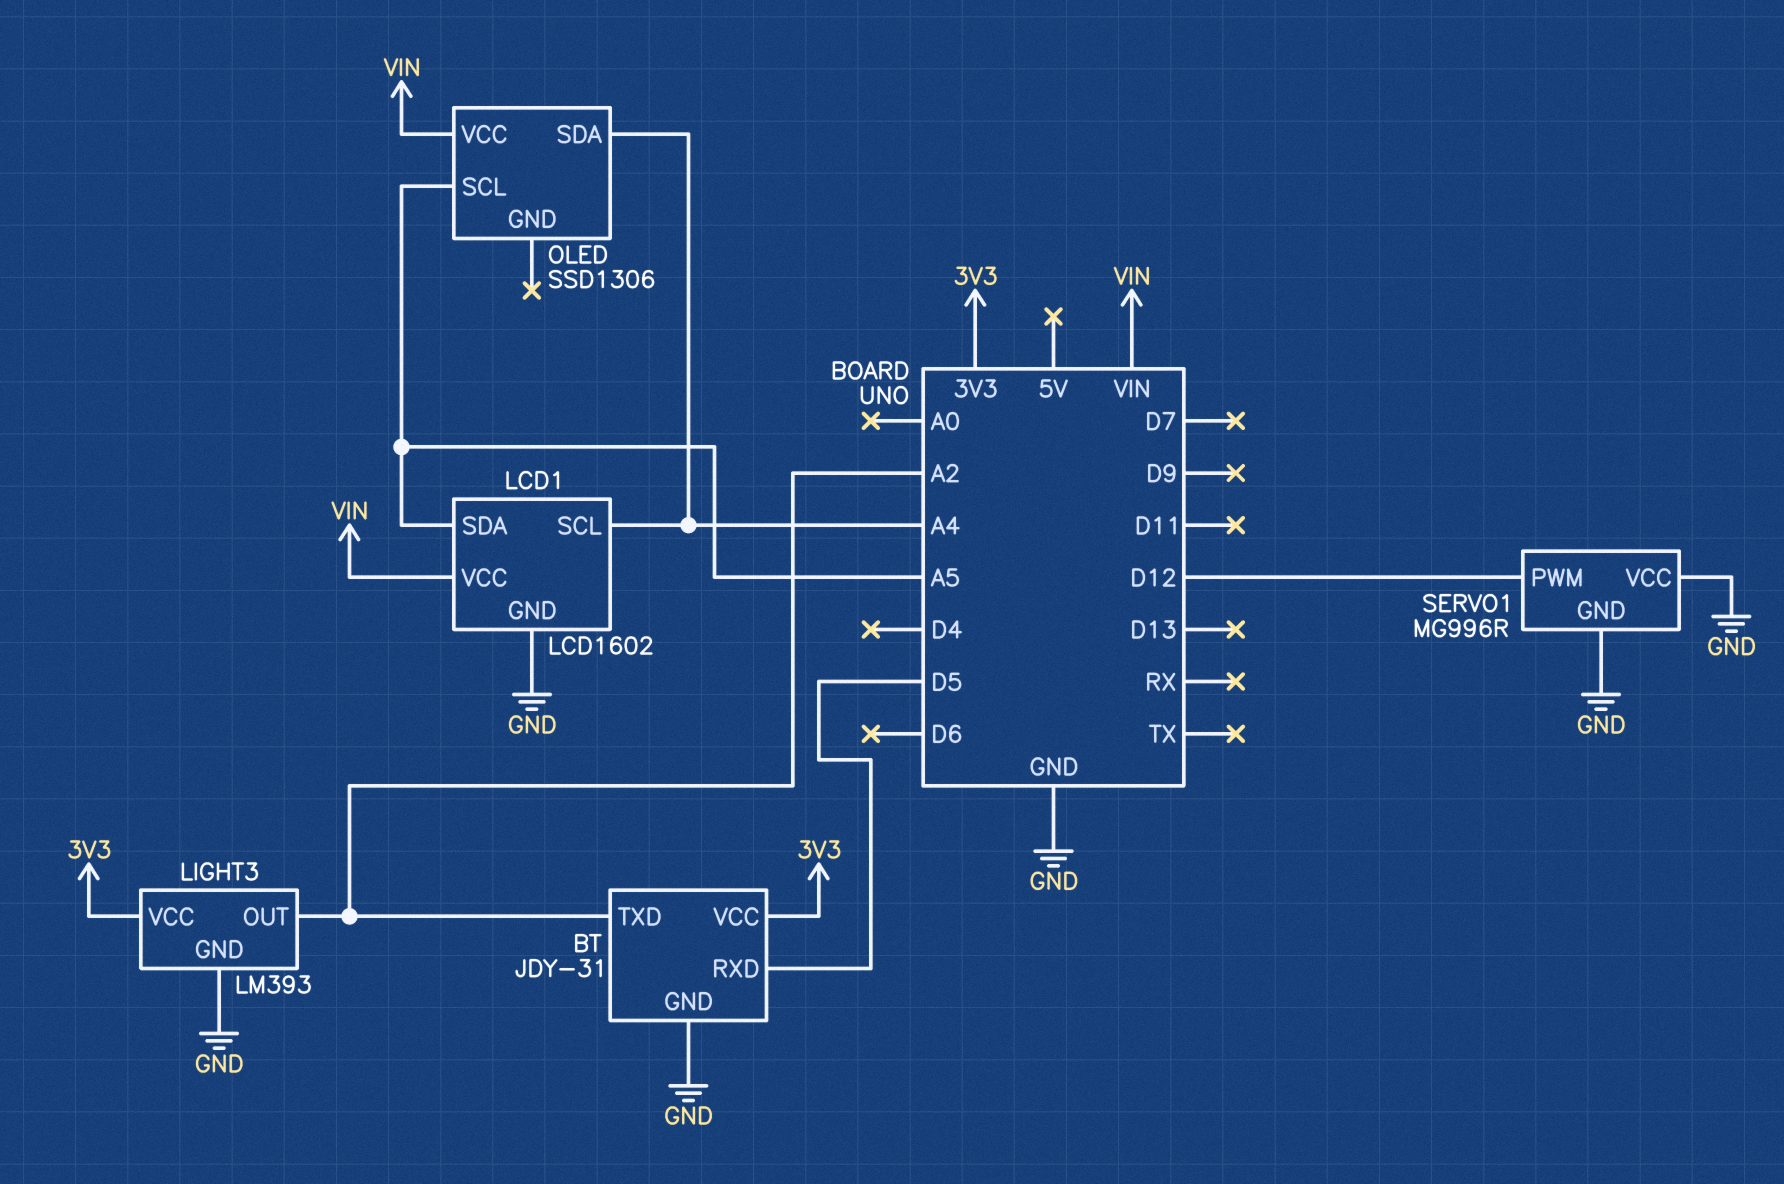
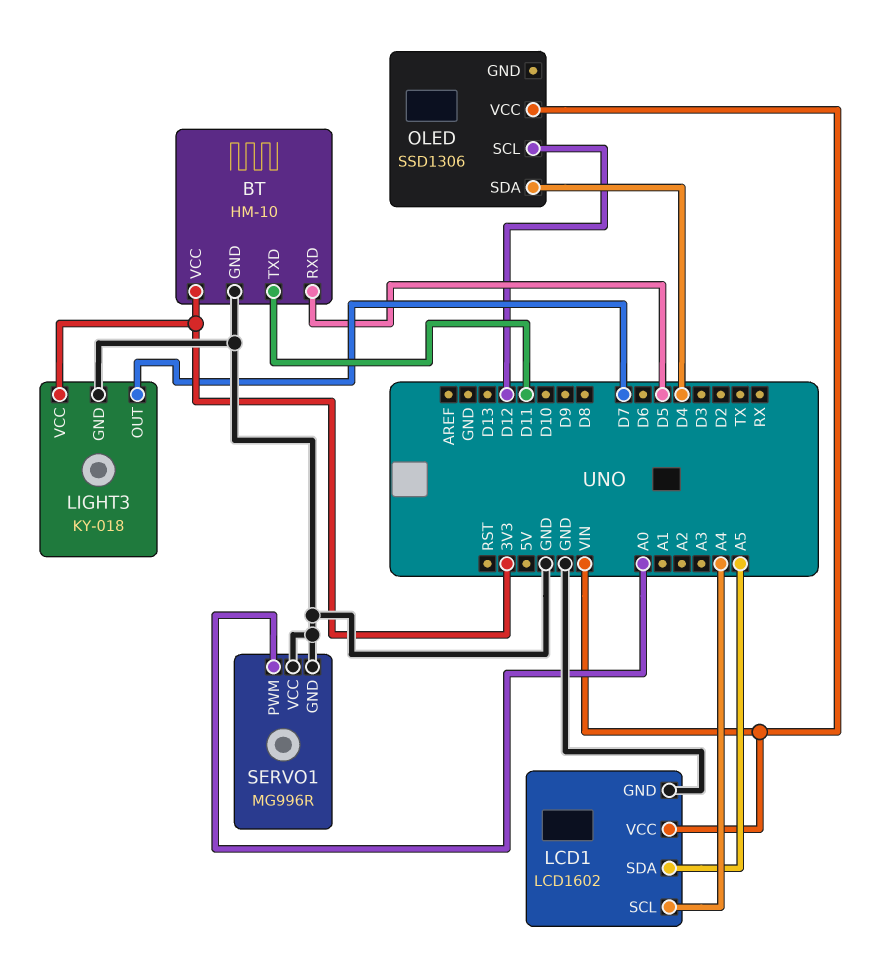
BT: JDY-31 -> HM-10
BT pin TXD: A2 -> D11
LIGHT3: LM393 -> KY-018
LIGHT3 pin OUT: A2 -> D7
OLED pin SCL: A5 -> D12
OLED pin SDA: A4 -> D4
SERVO1 pin PWM: D12 -> A0

